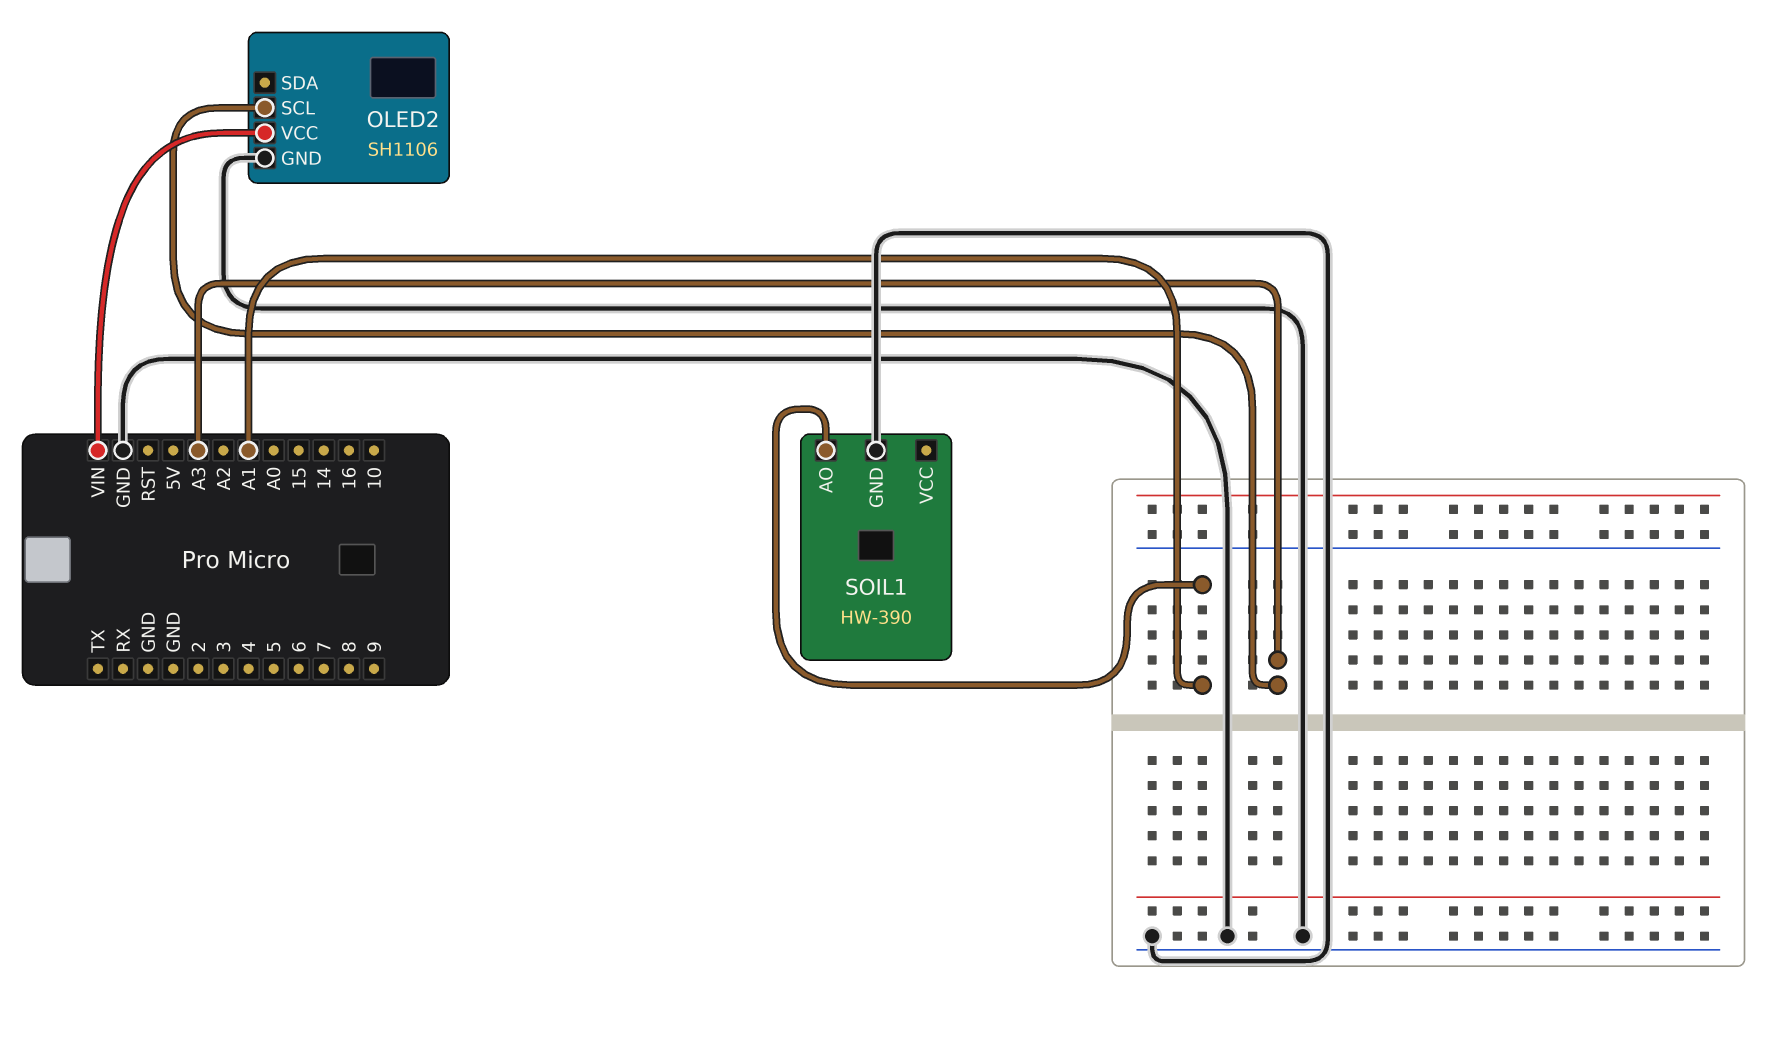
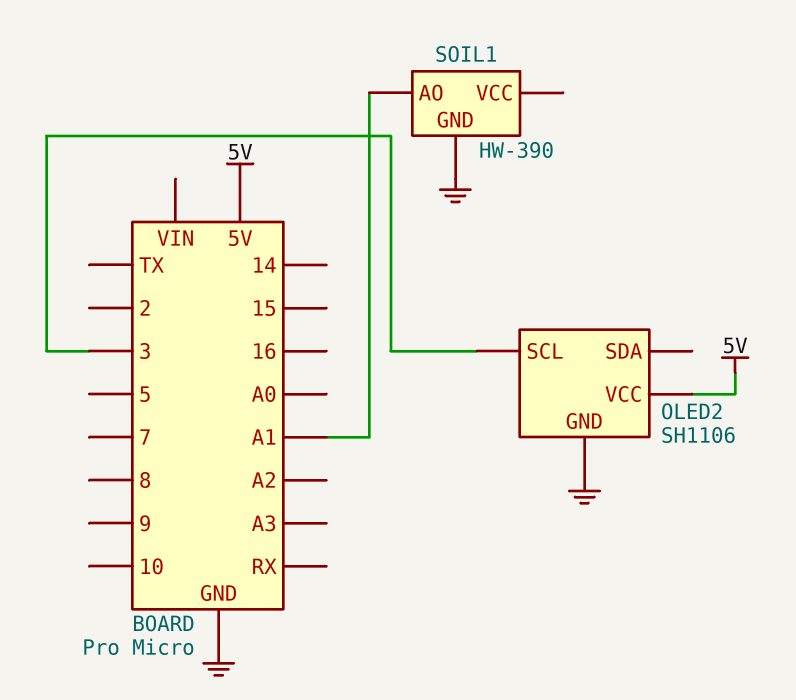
OLED2 pin SCL: A3 -> 3
OLED2 pin VCC: VIN -> 5V

